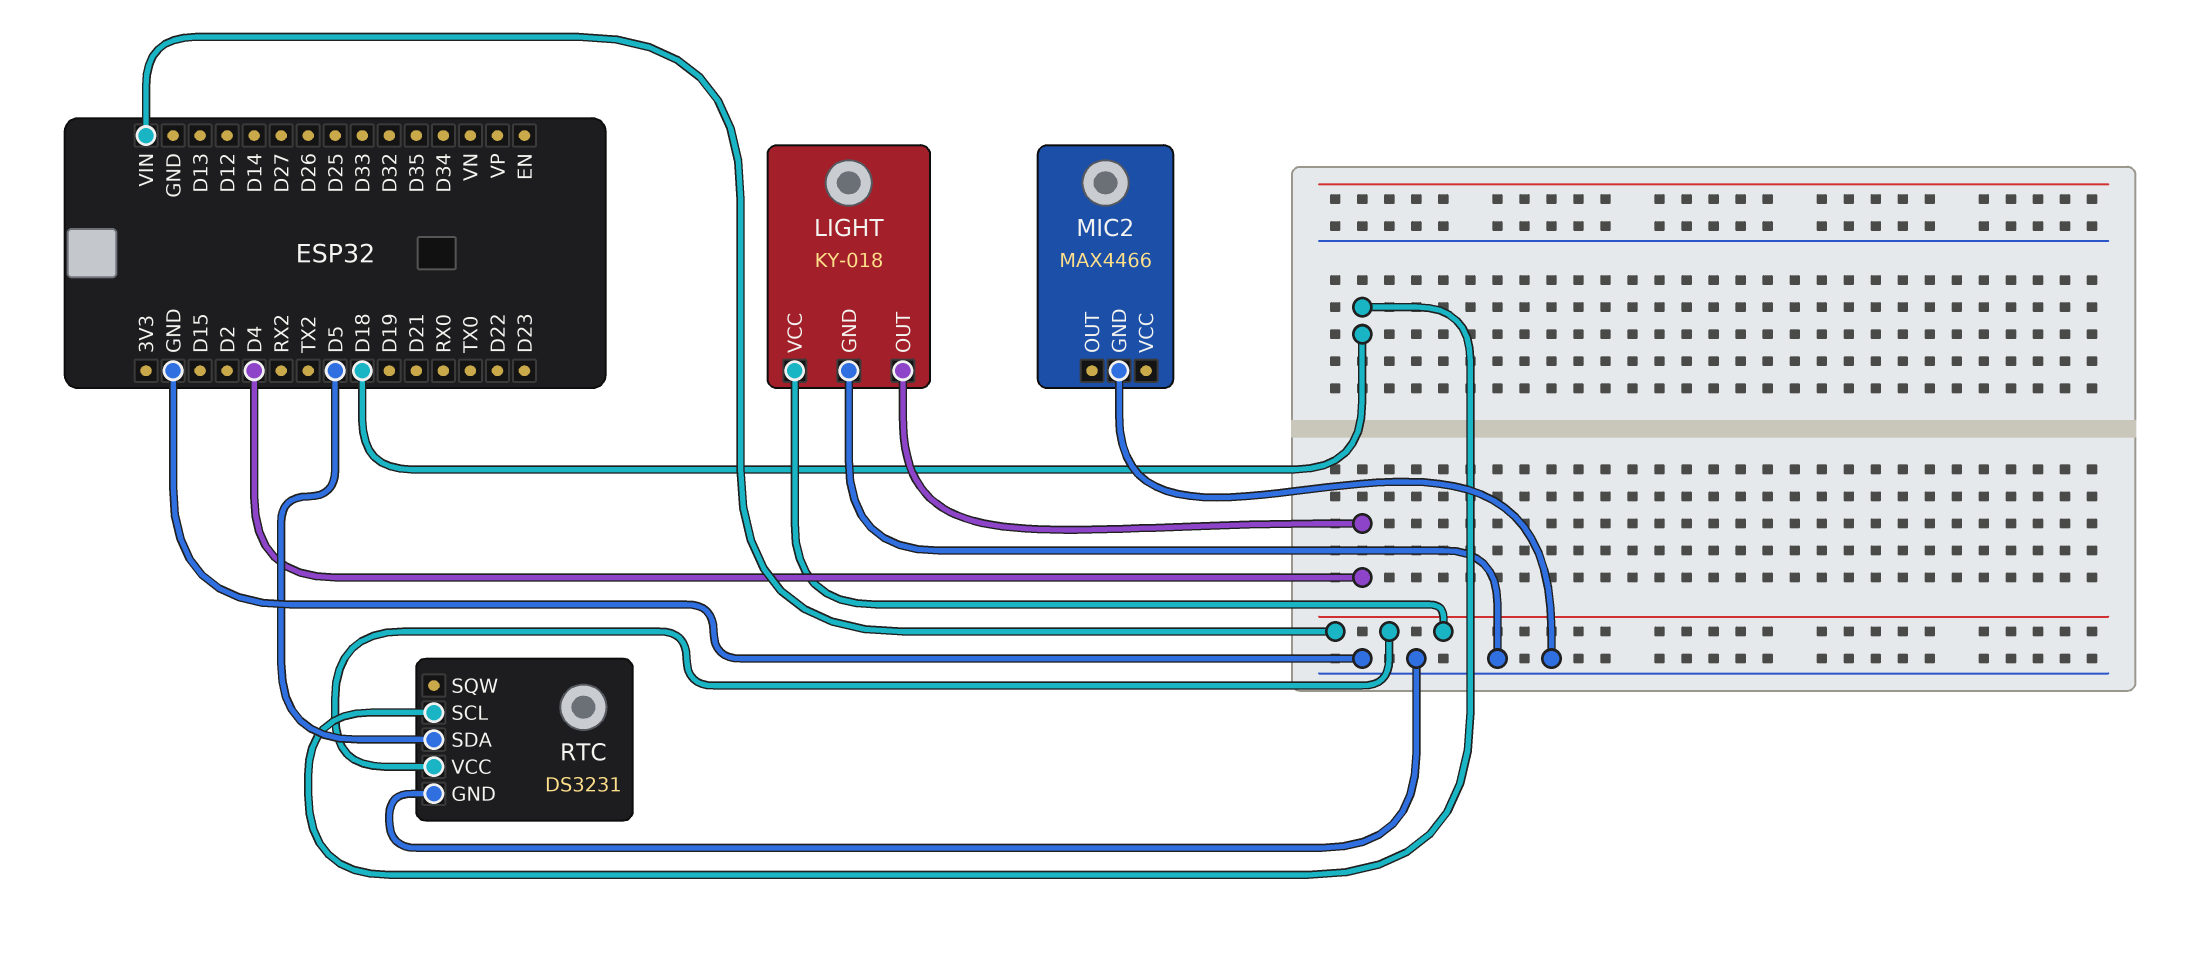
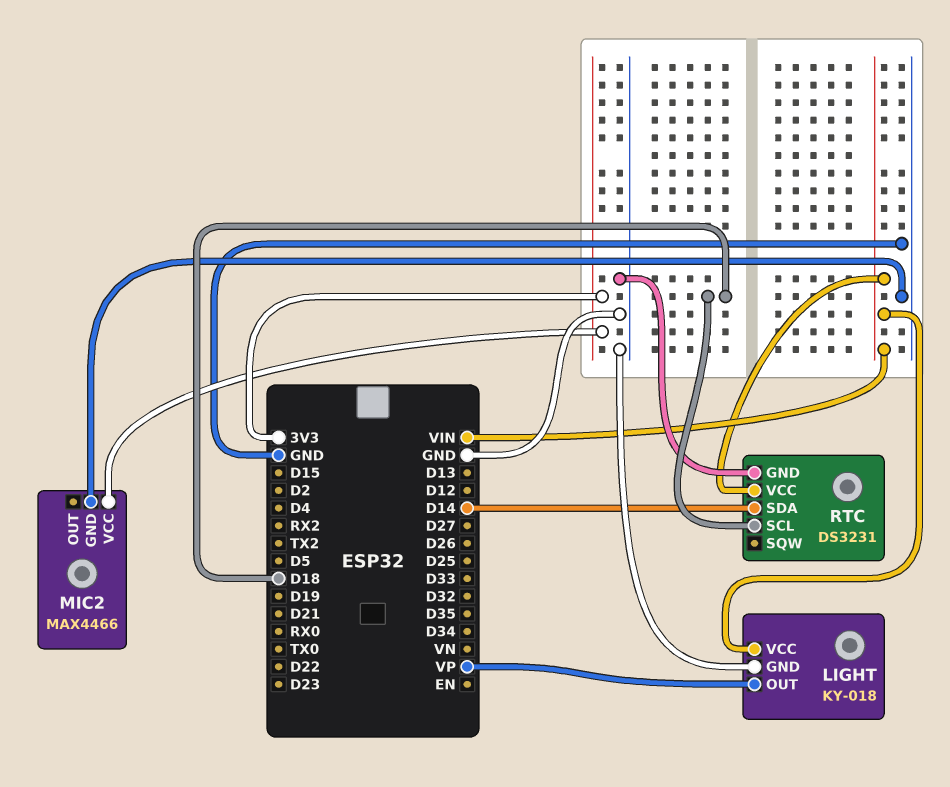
LIGHT pin OUT: D4 -> VP
MIC2 pin VCC: none -> 3V3
RTC pin SDA: D5 -> D14

